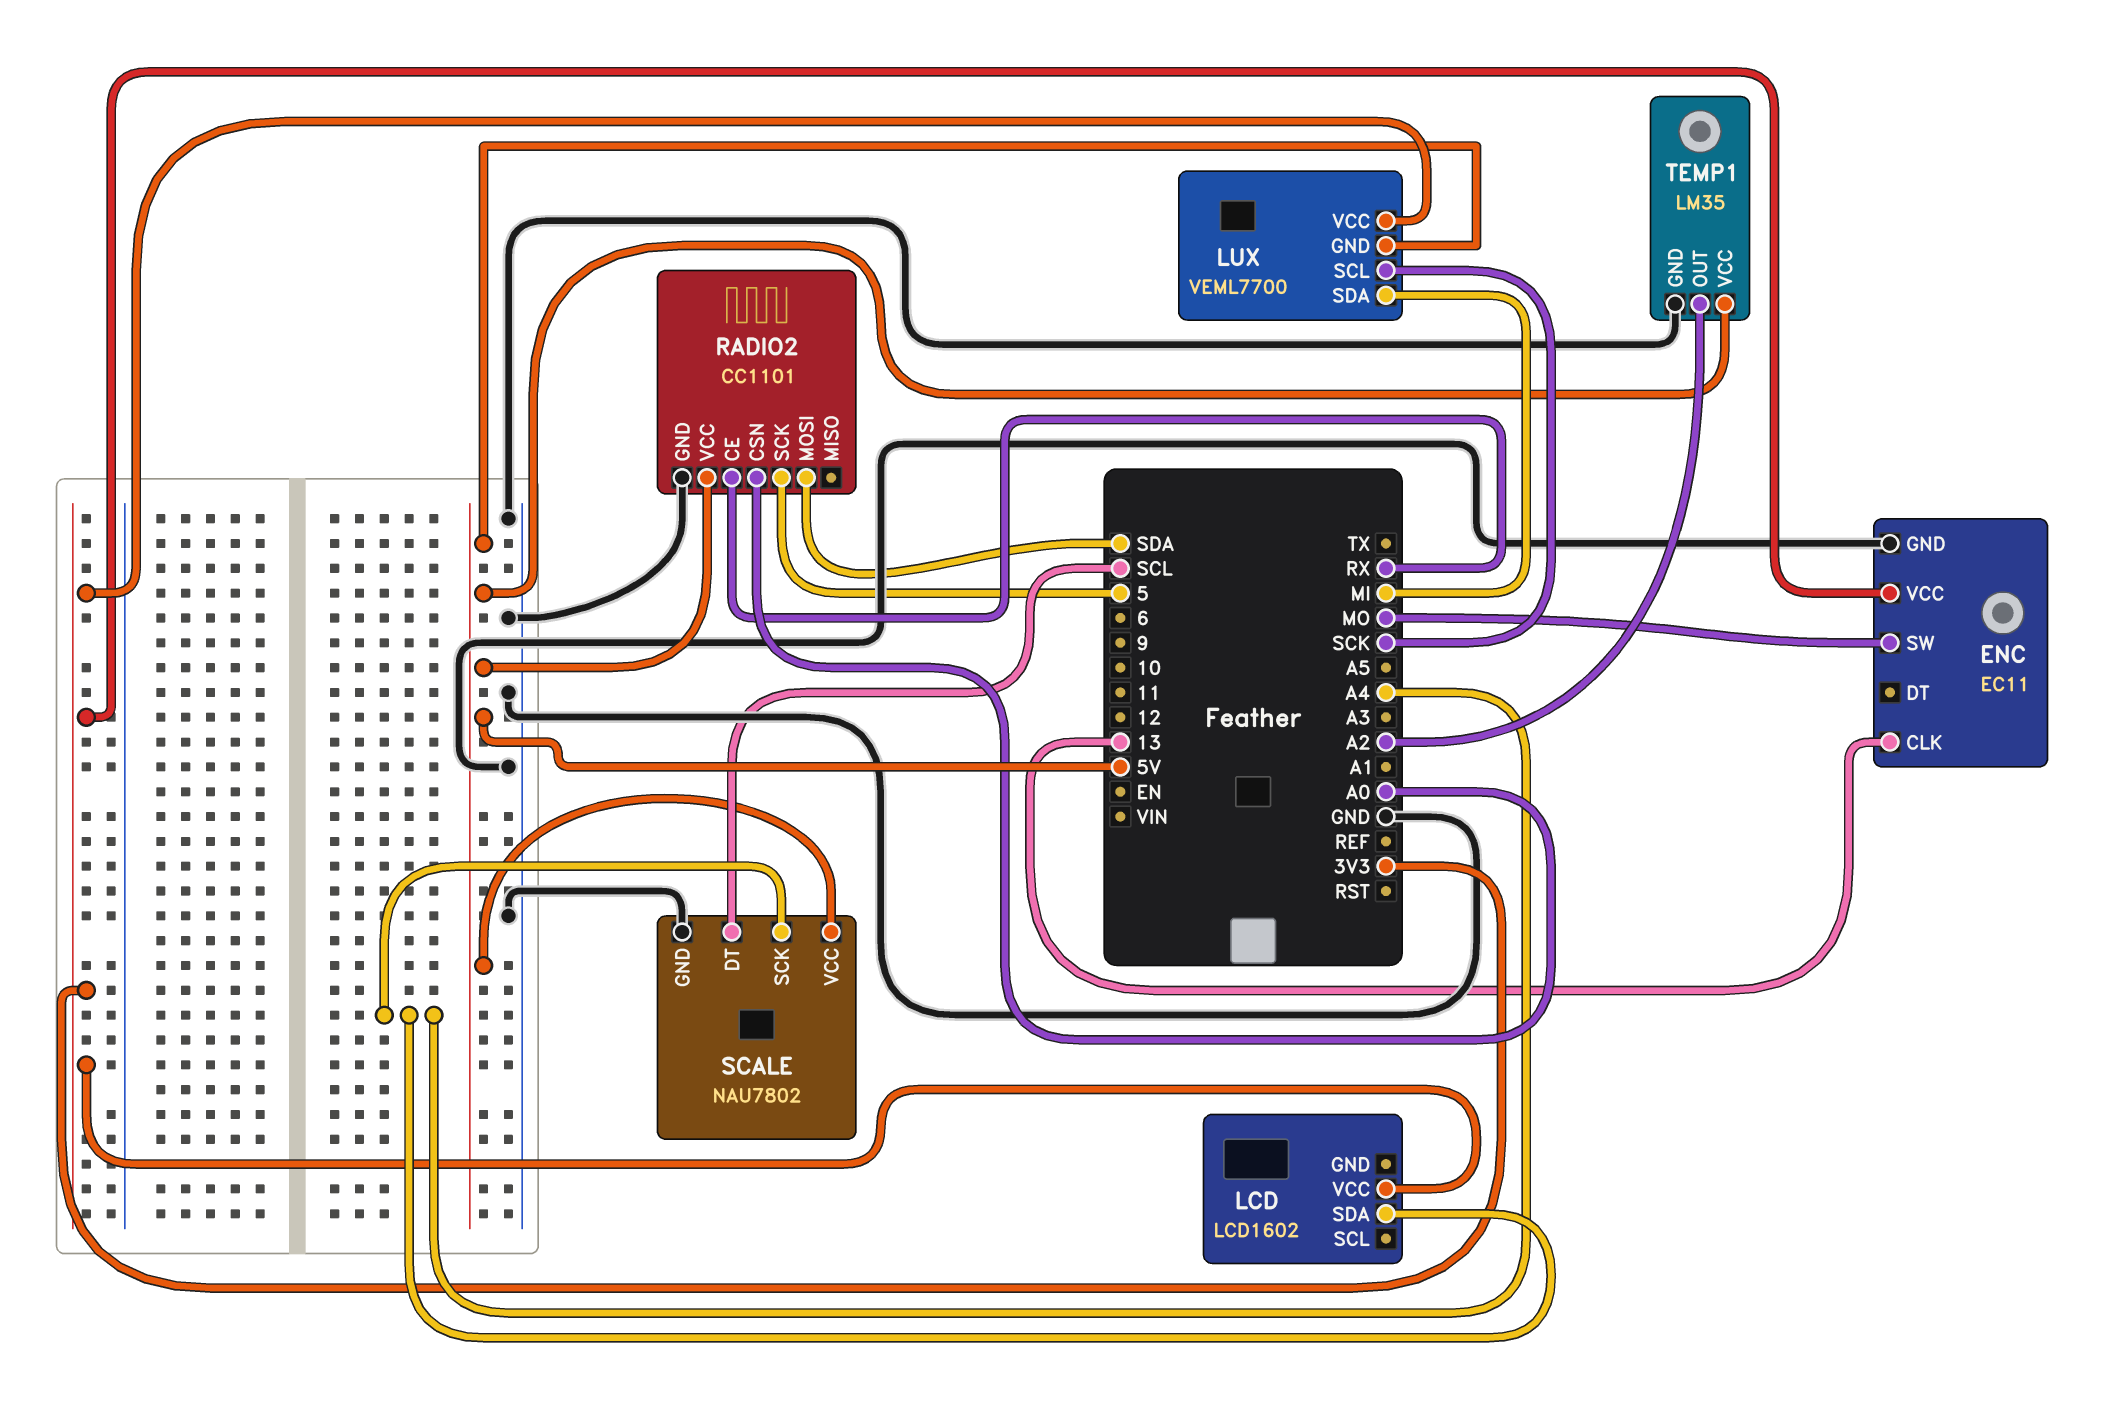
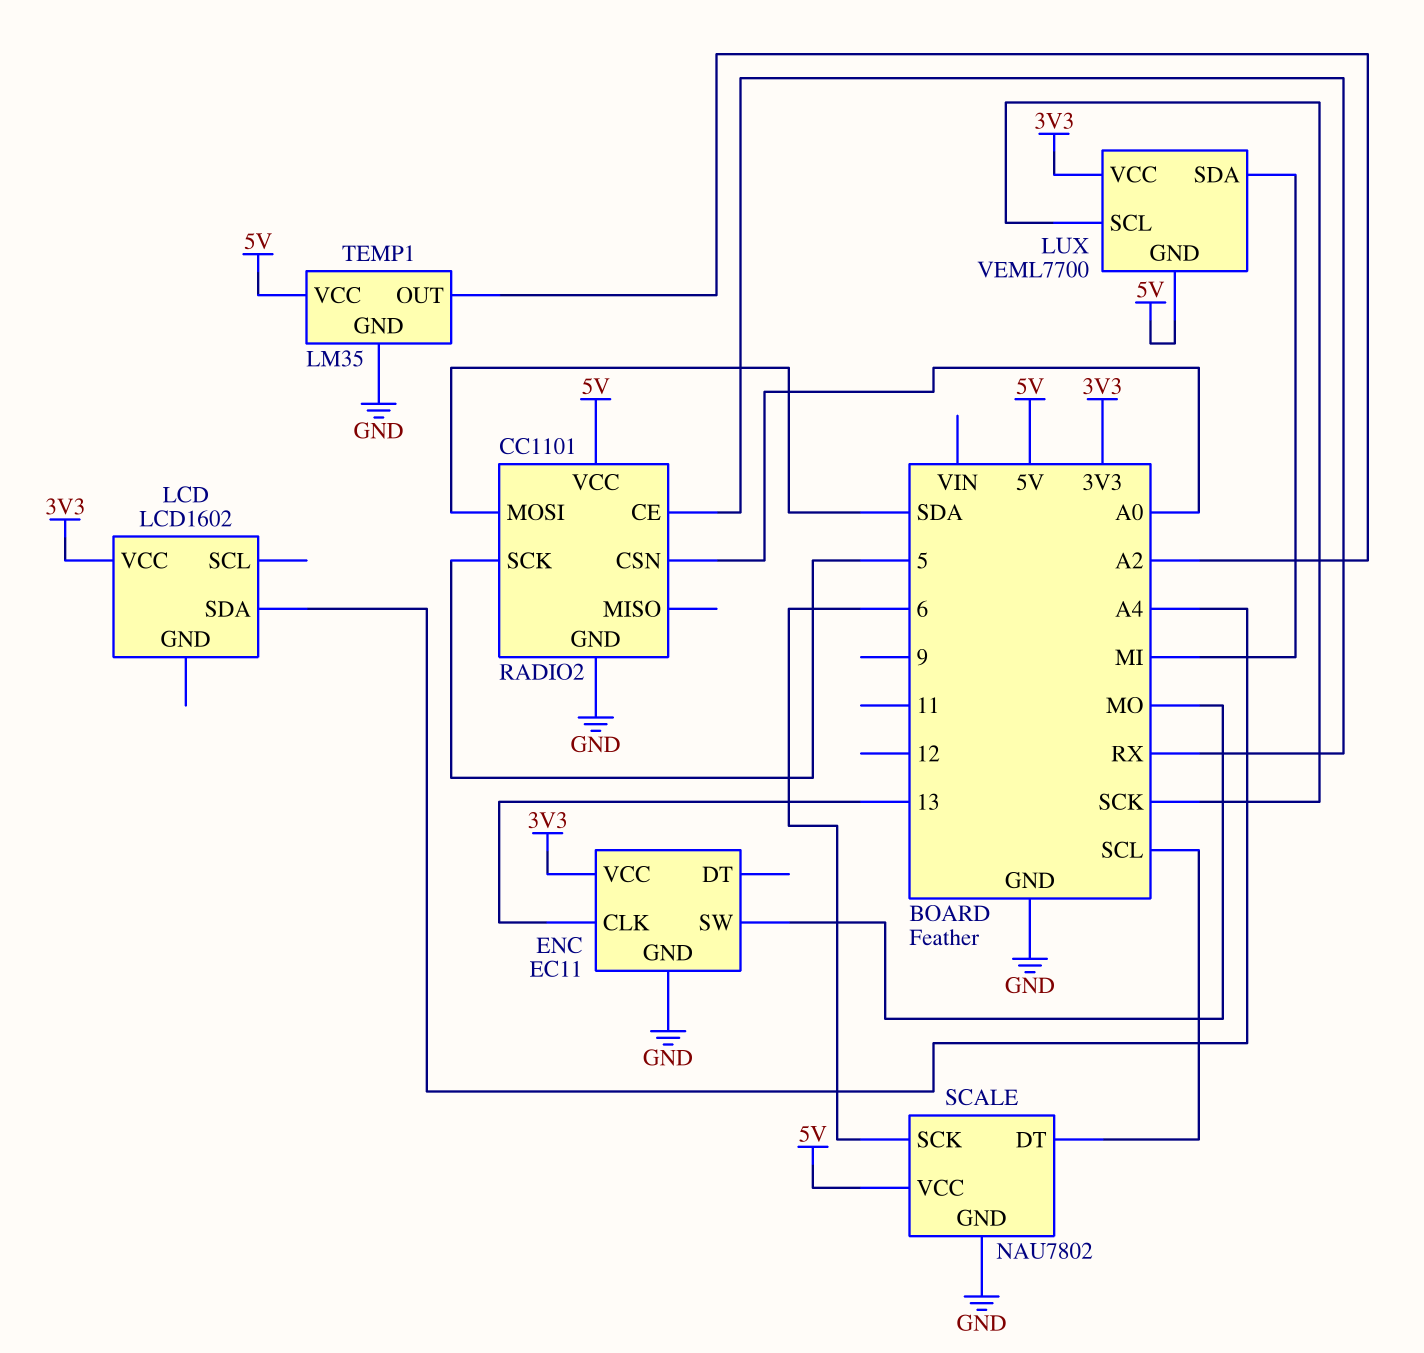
SCALE pin SCK: A4 -> 6

